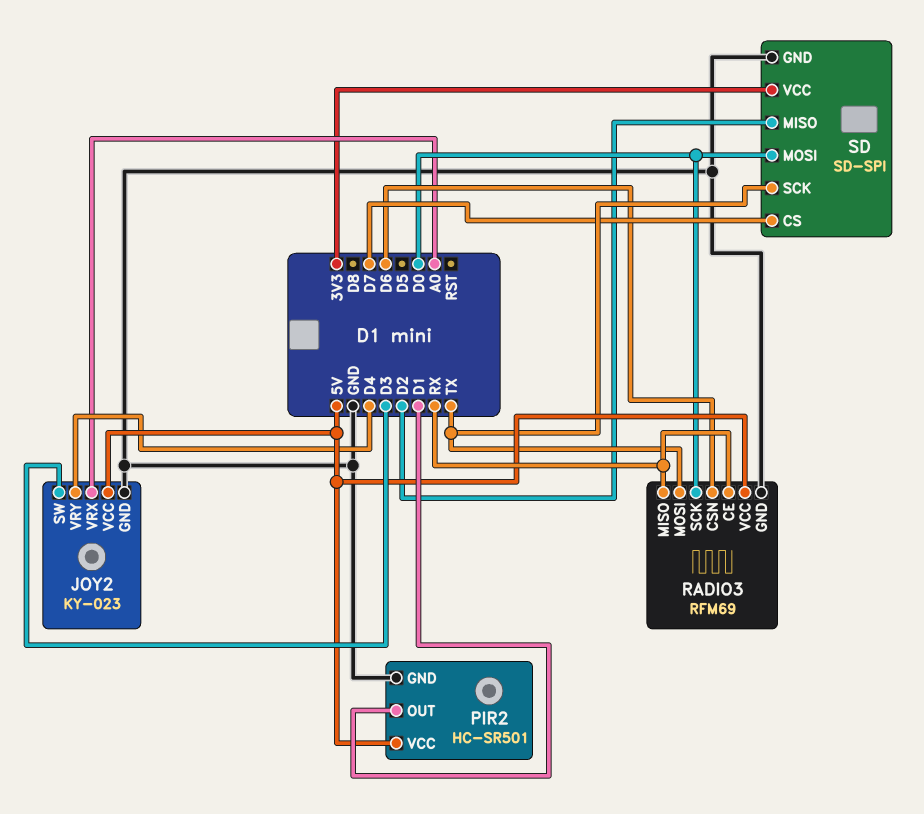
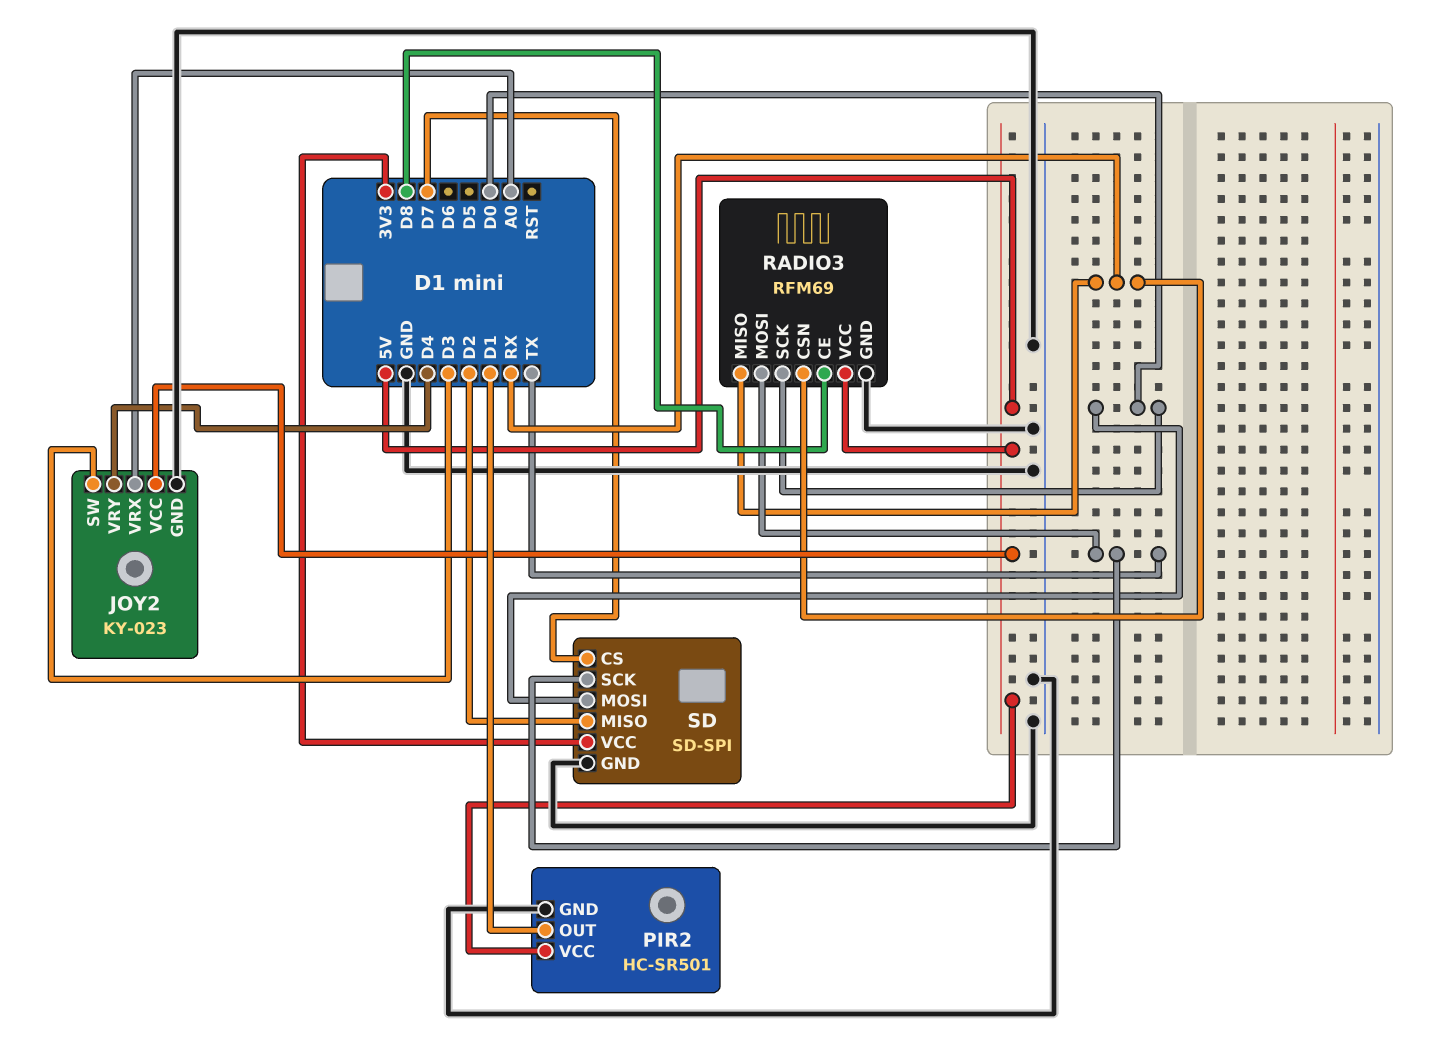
RADIO3 pin CE: RX -> D8
RADIO3 pin CSN: D6 -> RX

